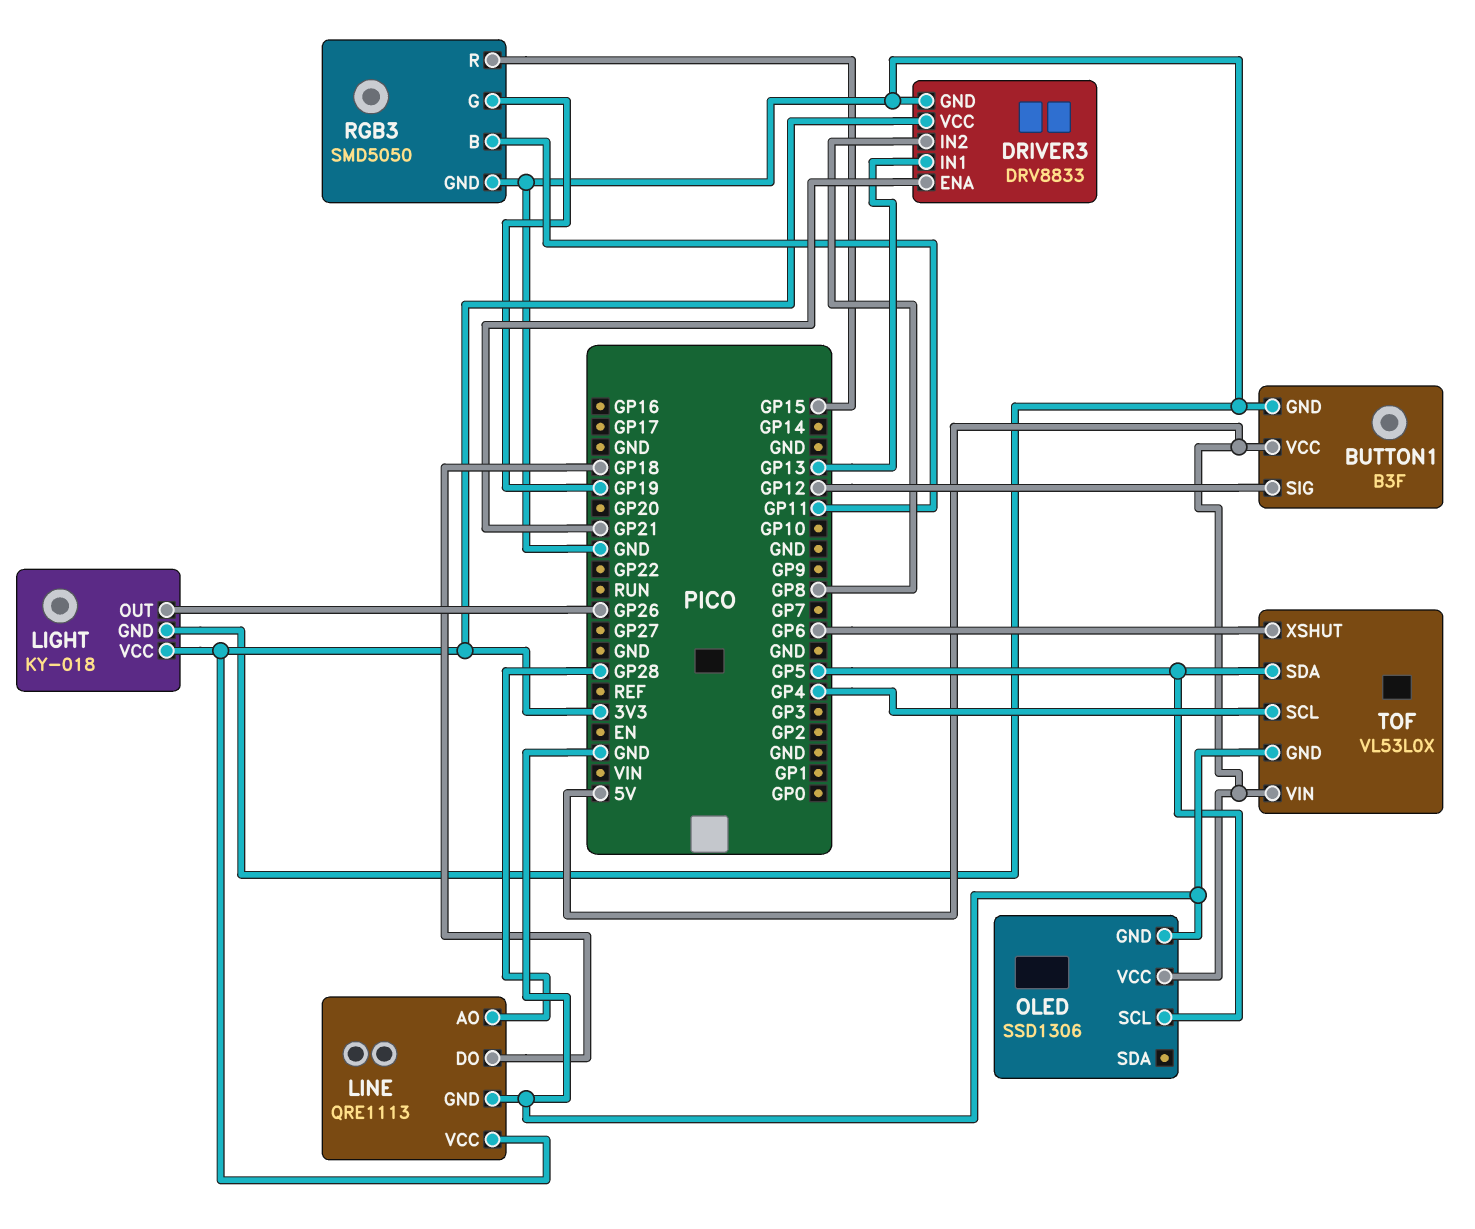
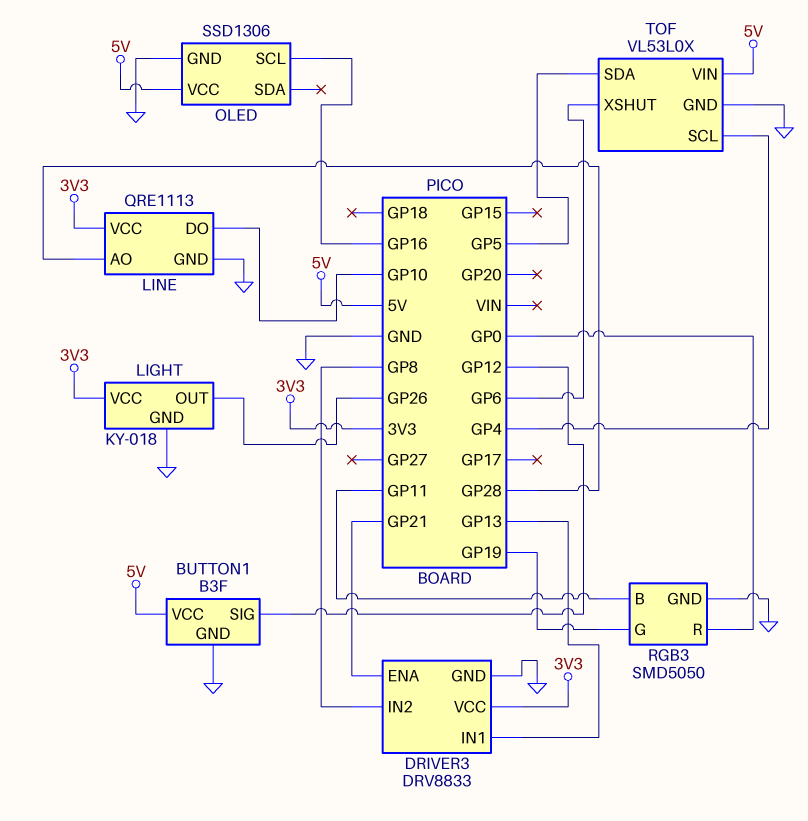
LINE pin DO: GP18 -> GP10
OLED pin SCL: GP5 -> GP16
RGB3 pin R: GP15 -> GP0

